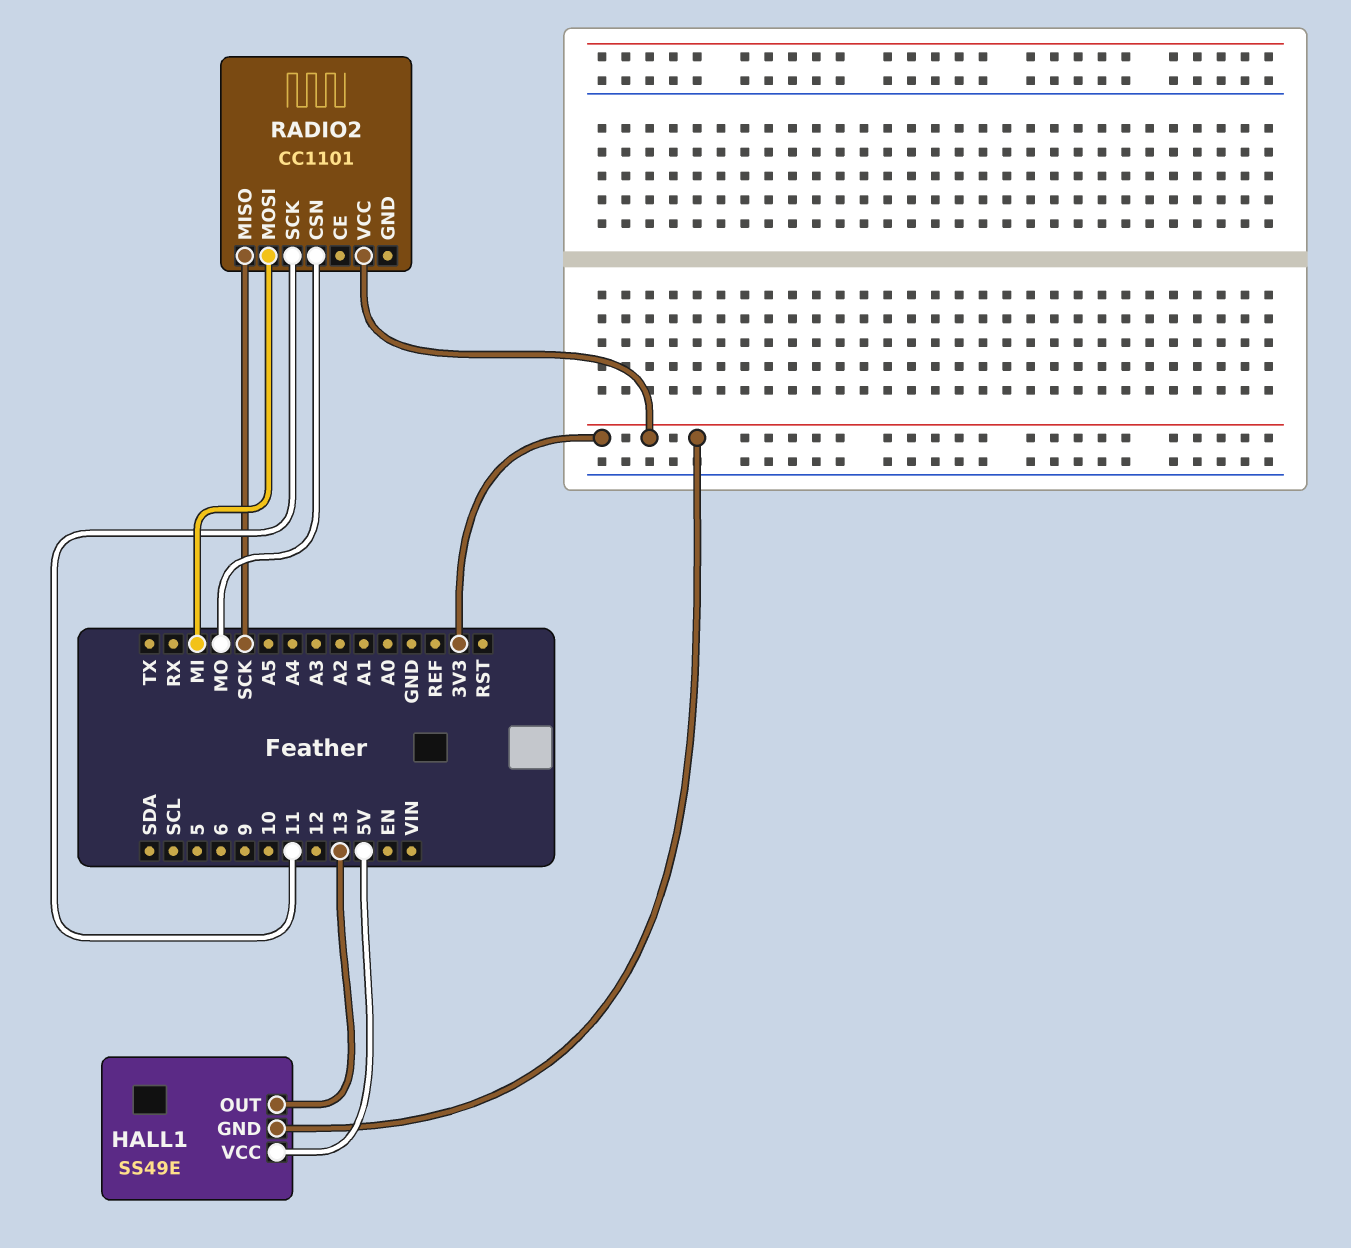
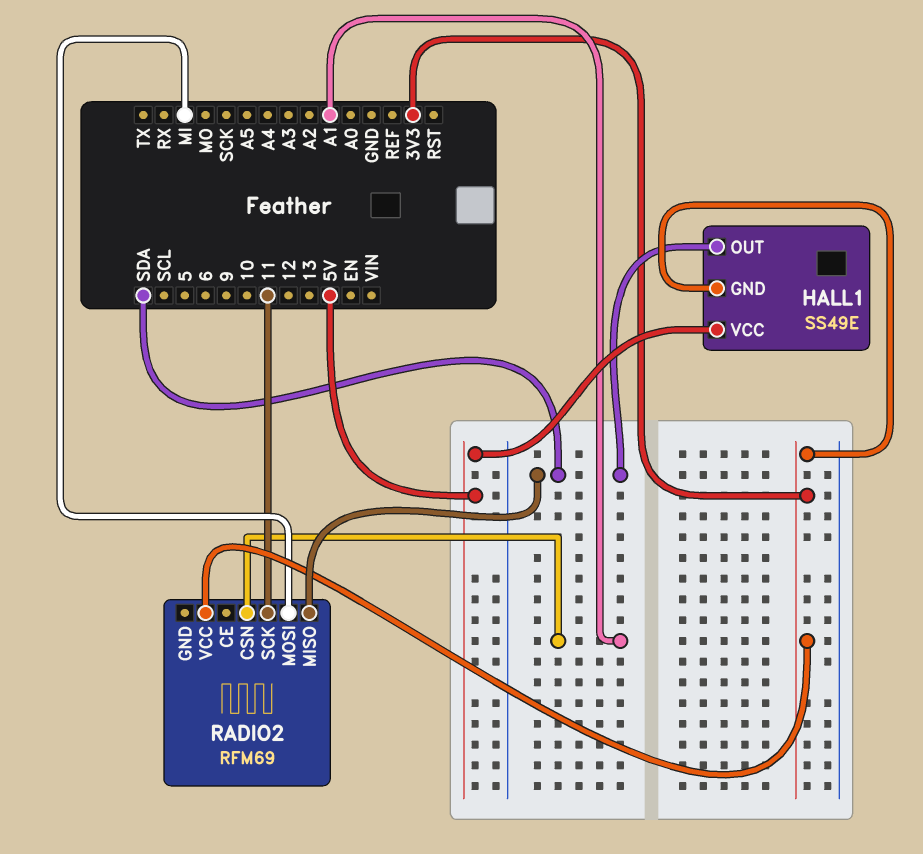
HALL1 pin OUT: 13 -> SDA
RADIO2: CC1101 -> RFM69
RADIO2 pin CSN: MO -> A1
RADIO2 pin MISO: SCK -> SDA

